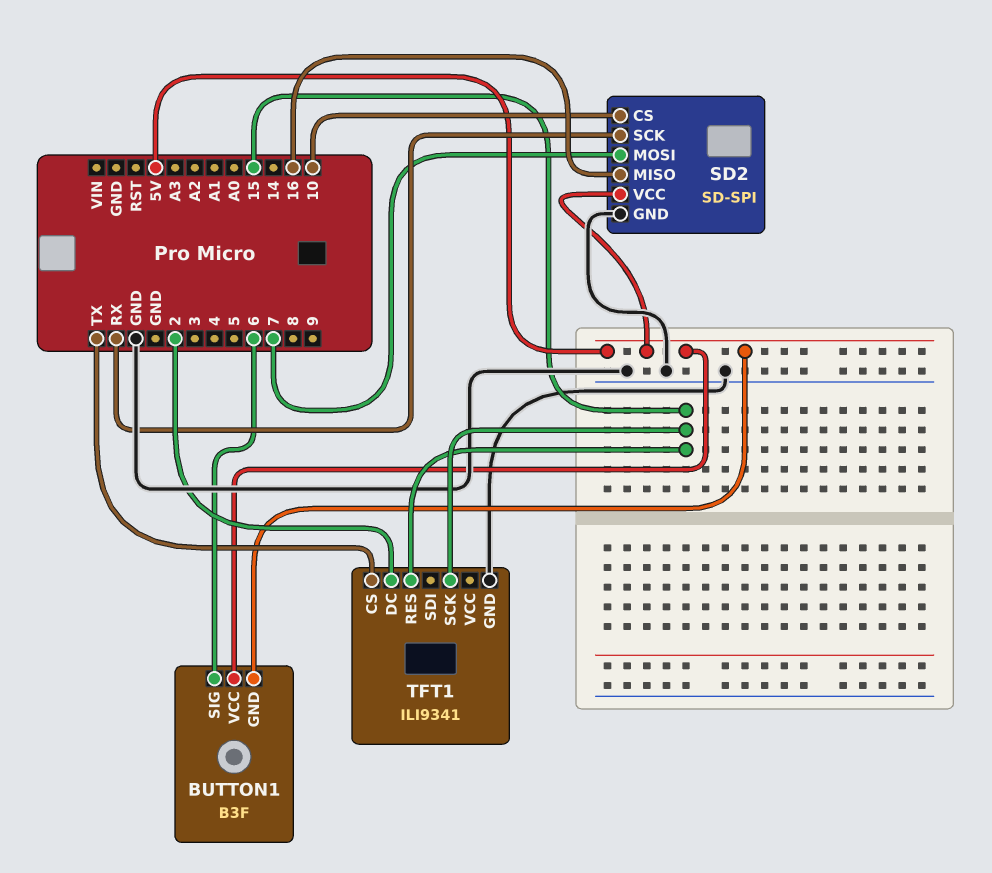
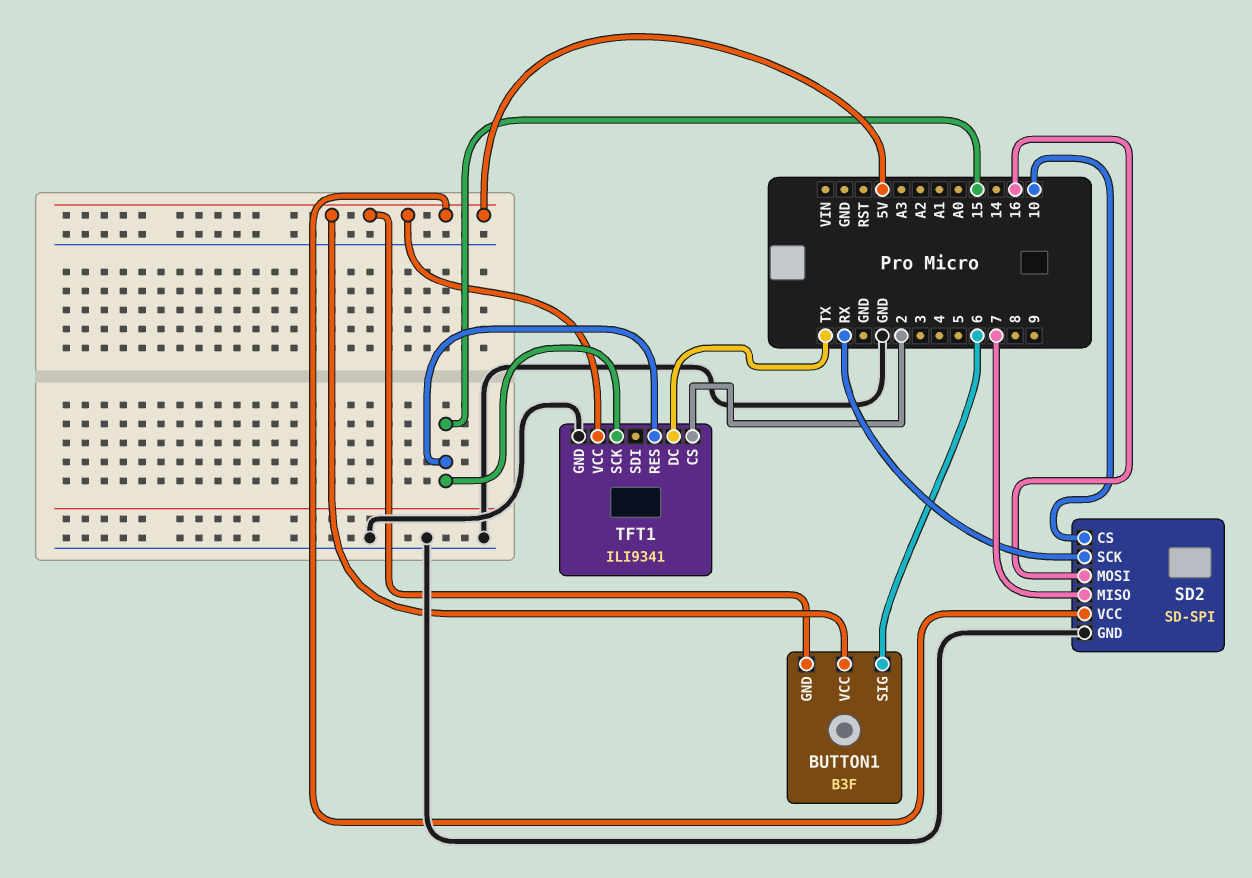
SD2 pin MISO: 16 -> 7
SD2 pin MOSI: 7 -> 16
TFT1 pin CS: TX -> 2
TFT1 pin DC: 2 -> TX
TFT1 pin VCC: none -> 5V

